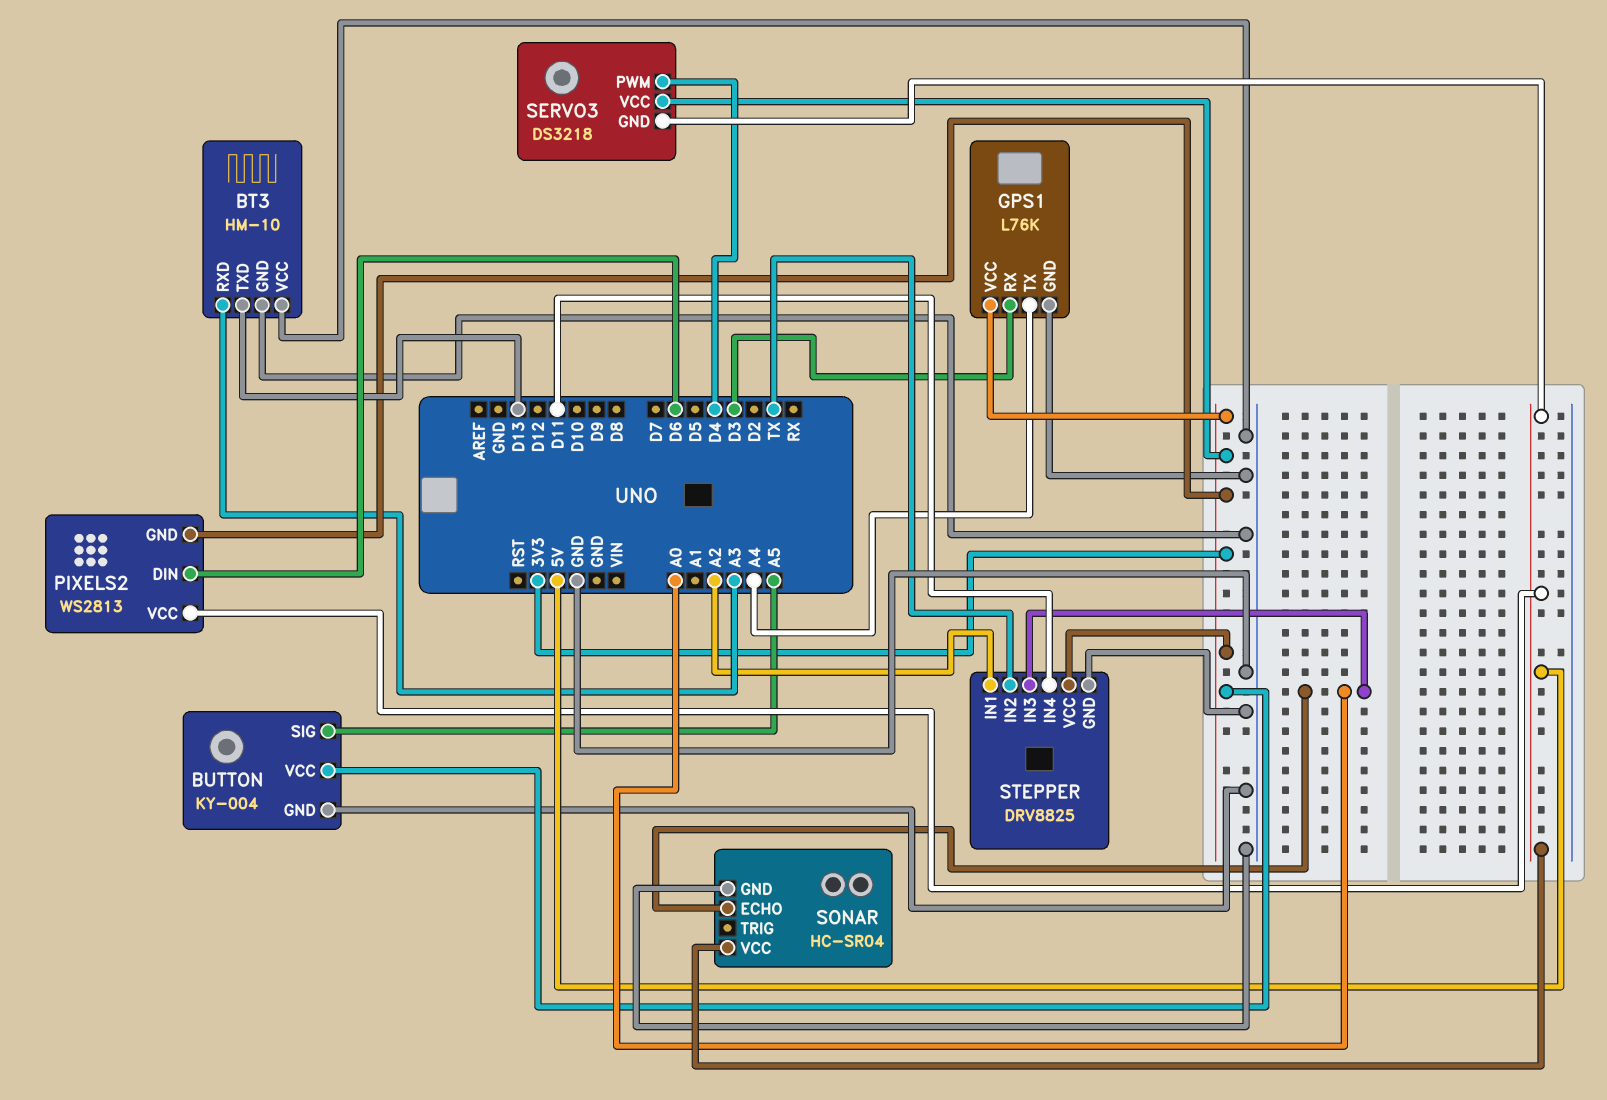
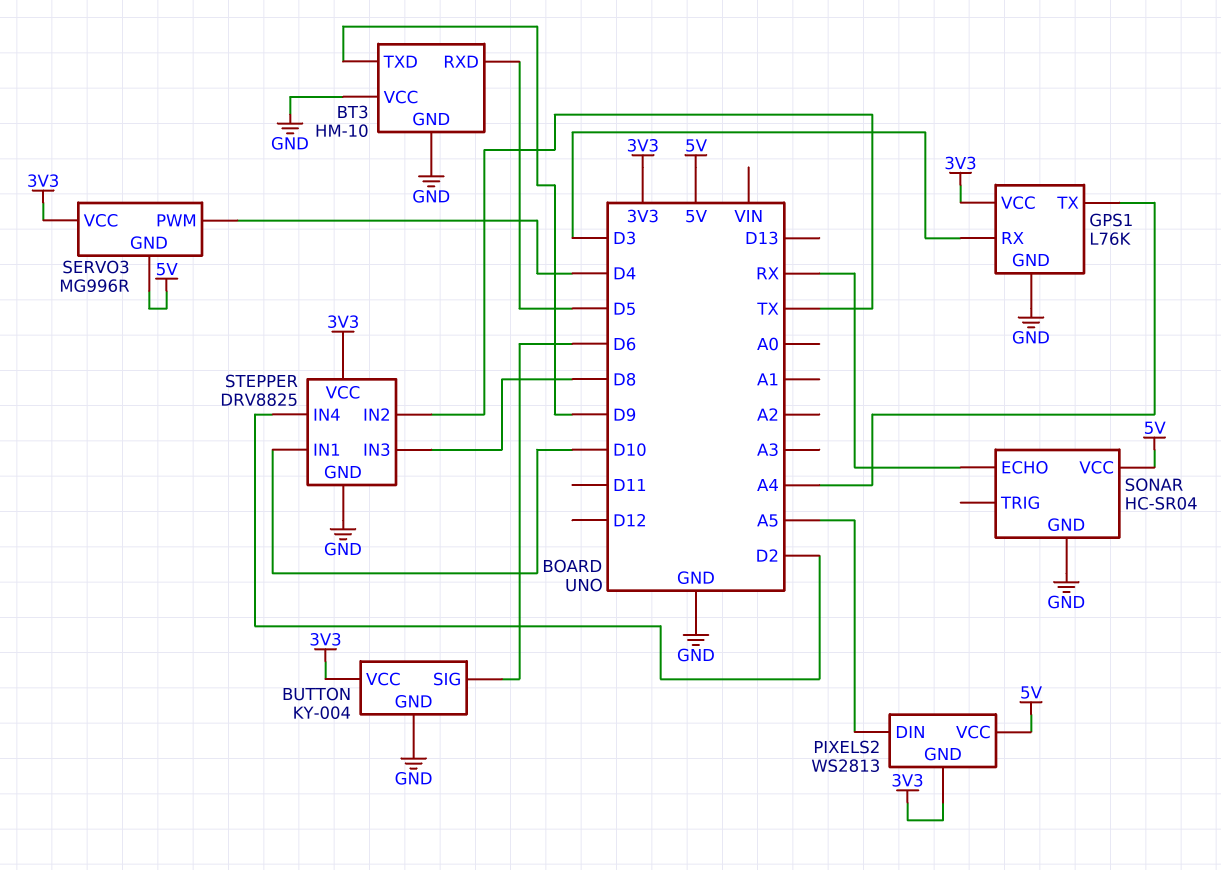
BT3 pin RXD: A3 -> D5
BT3 pin TXD: D13 -> D9
BUTTON pin SIG: A5 -> D6
PIXELS2 pin DIN: D6 -> A5
SERVO3: DS3218 -> MG996R
SONAR pin ECHO: A0 -> RX
STEPPER pin IN1: A2 -> D10
STEPPER pin IN3: A0 -> D8
STEPPER pin IN4: D11 -> D2

